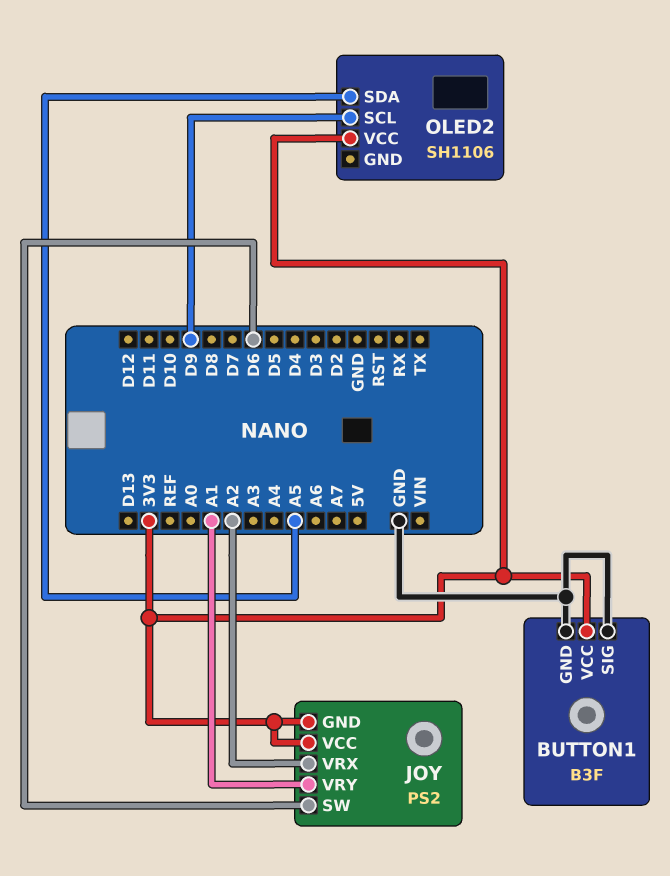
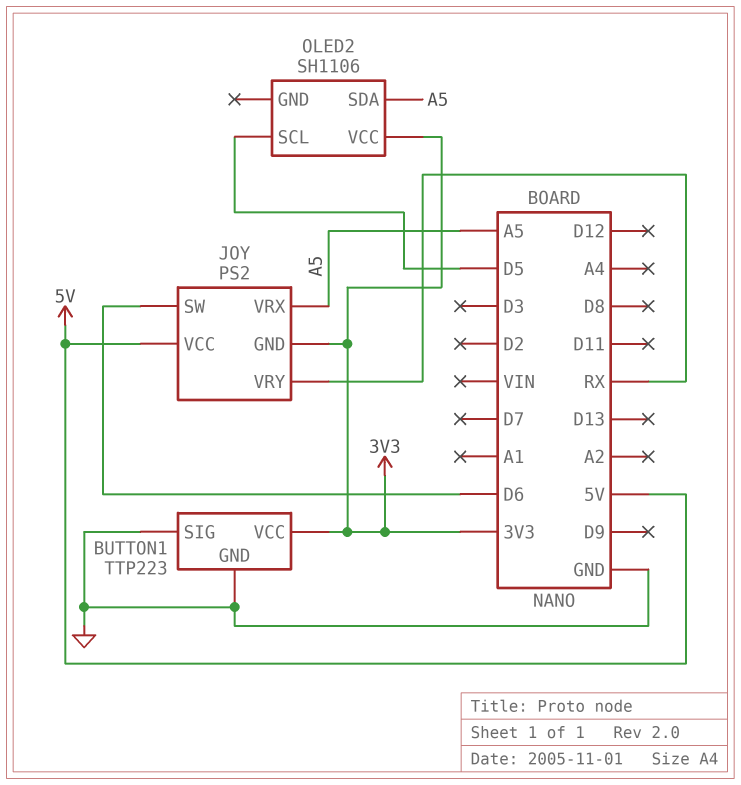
BUTTON1: B3F -> TTP223
JOY pin VCC: 3V3 -> 5V
JOY pin VRX: A2 -> A5
JOY pin VRY: A1 -> RX
OLED2 pin SCL: D9 -> D5

